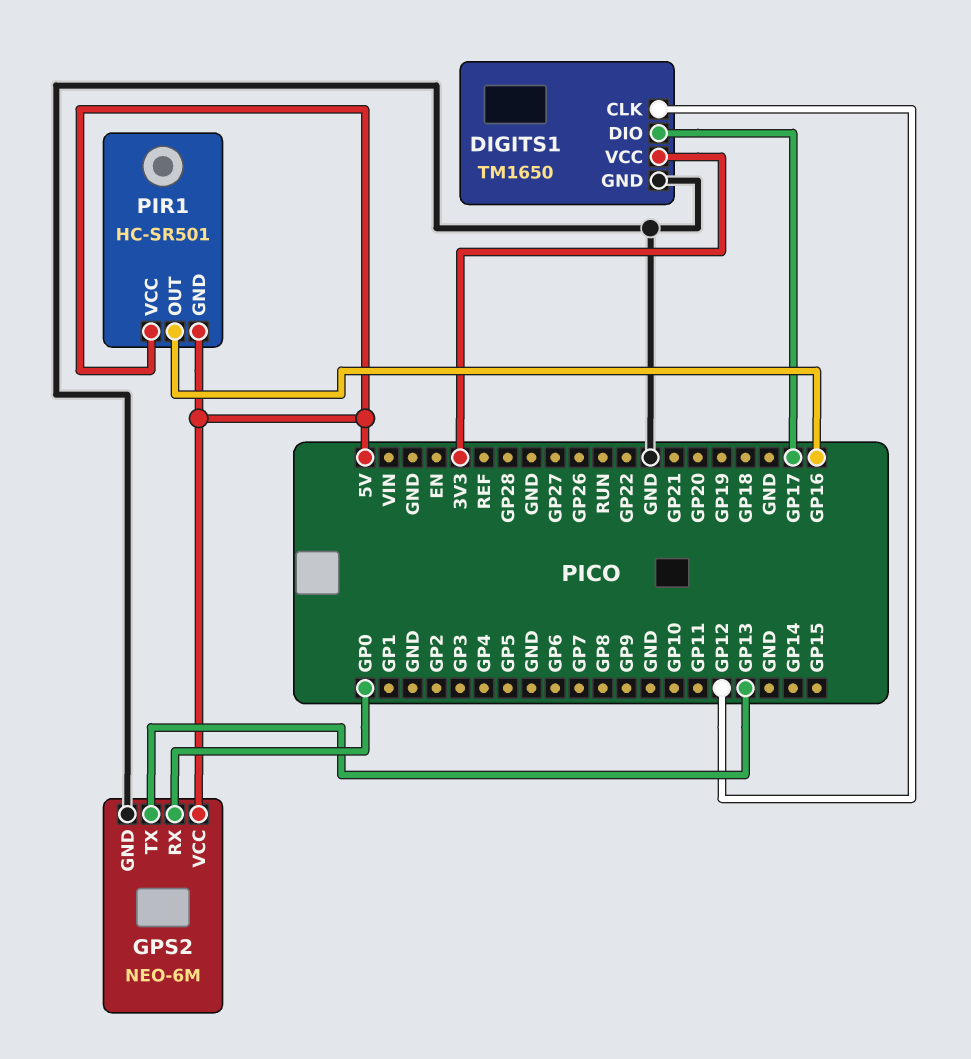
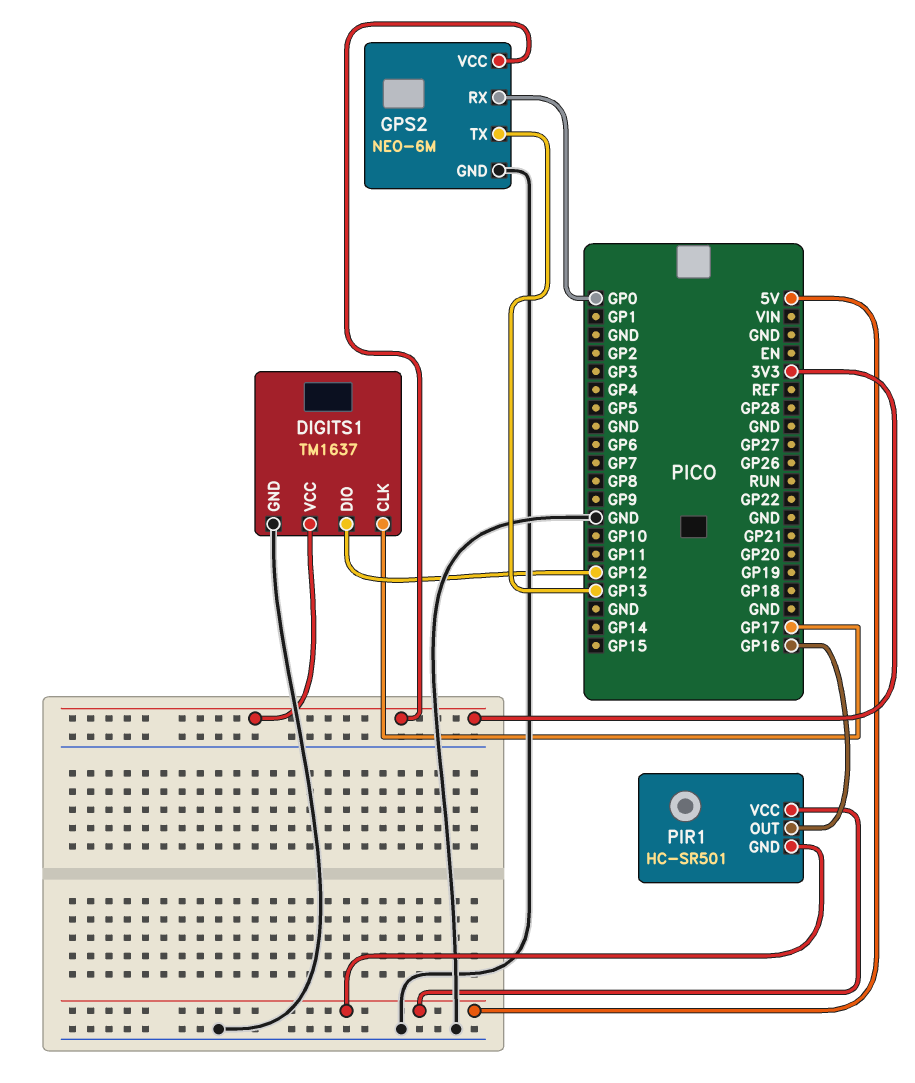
DIGITS1: TM1650 -> TM1637
DIGITS1 pin CLK: GP12 -> GP17
DIGITS1 pin DIO: GP17 -> GP12
GPS2 pin VCC: 5V -> 3V3

